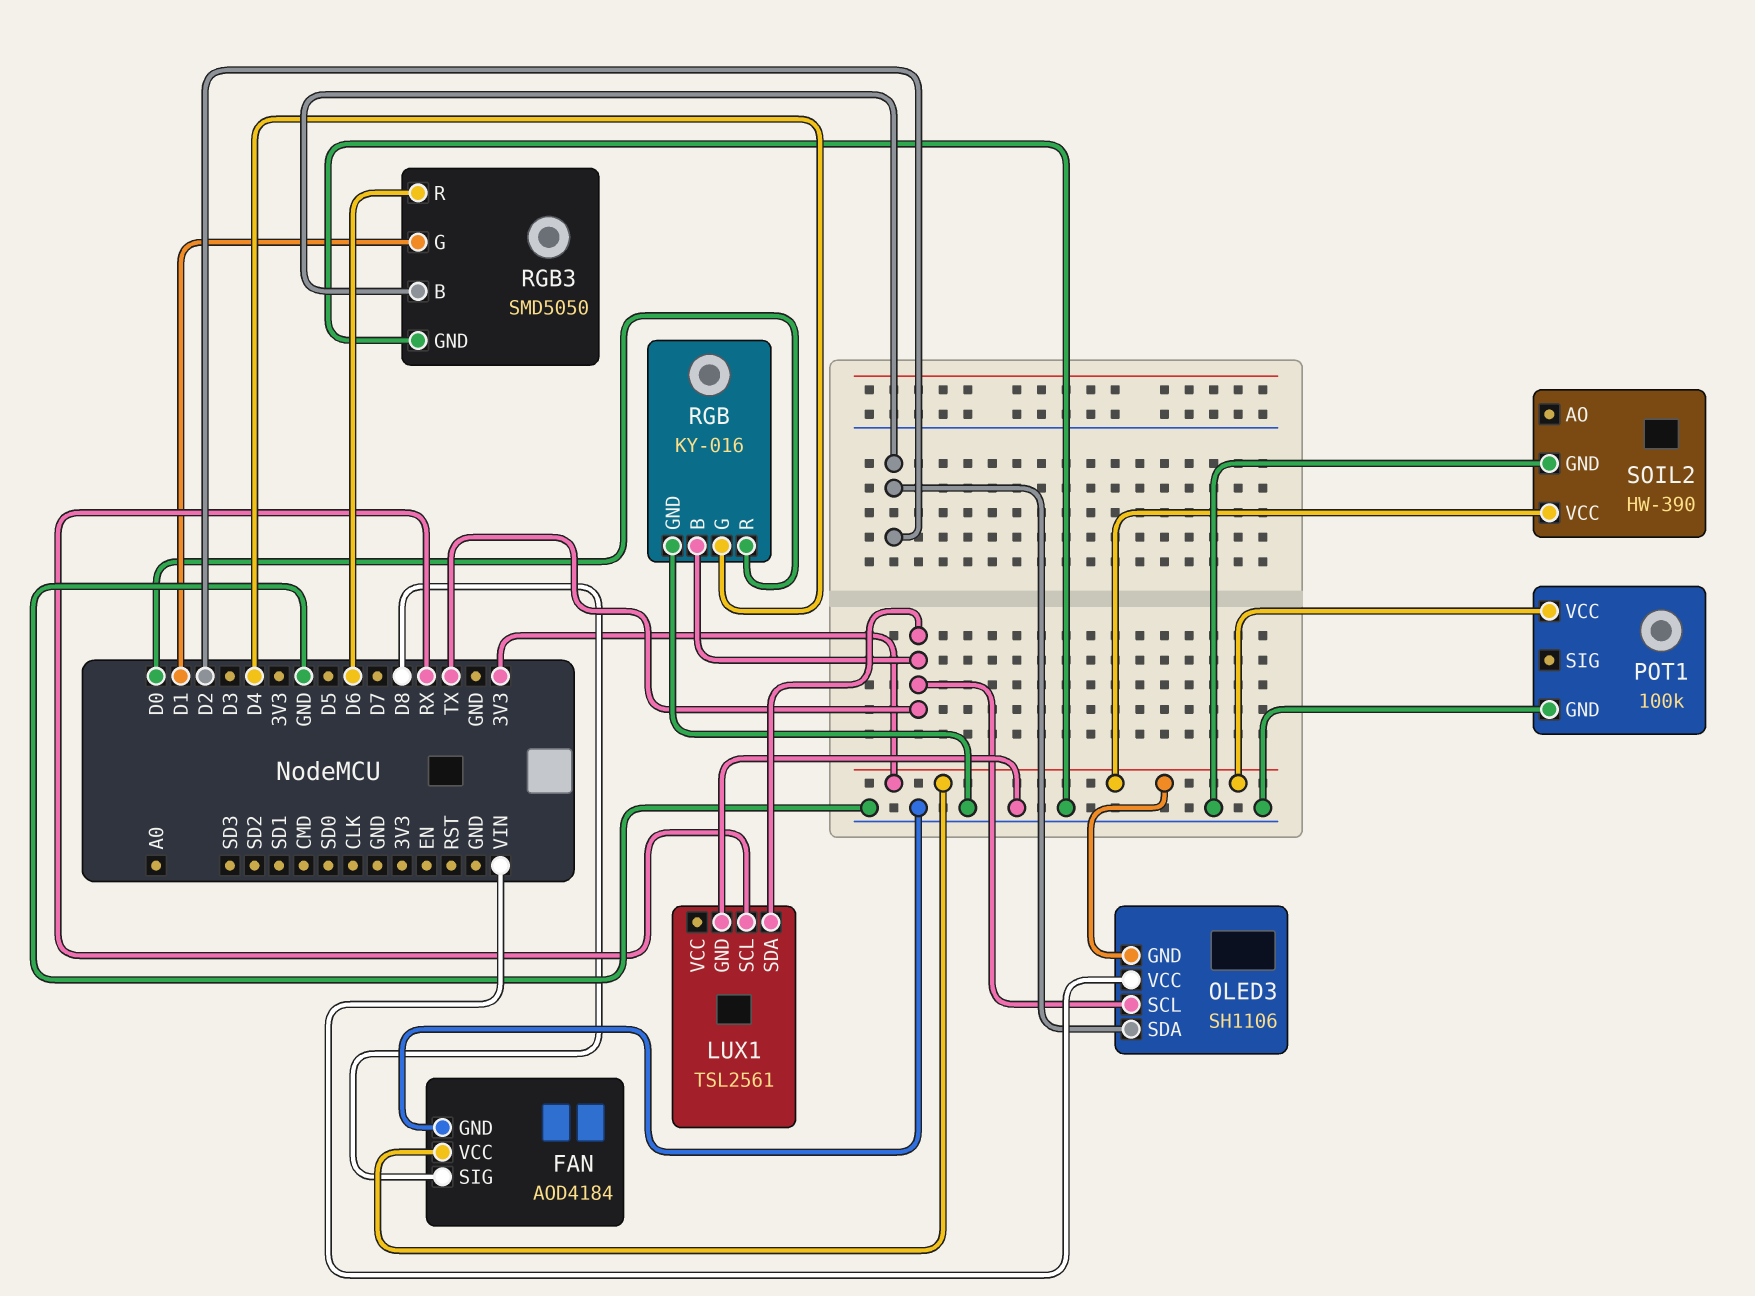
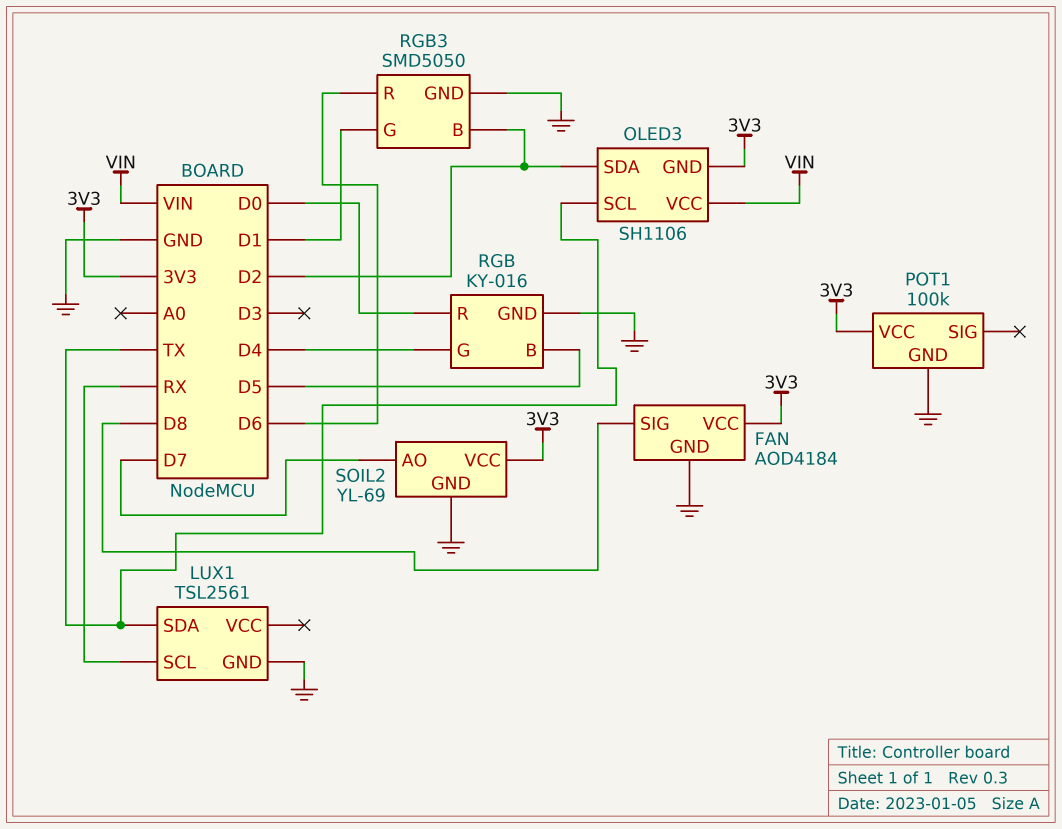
RGB pin B: TX -> D5
SOIL2: HW-390 -> YL-69
SOIL2 pin AO: none -> D7

